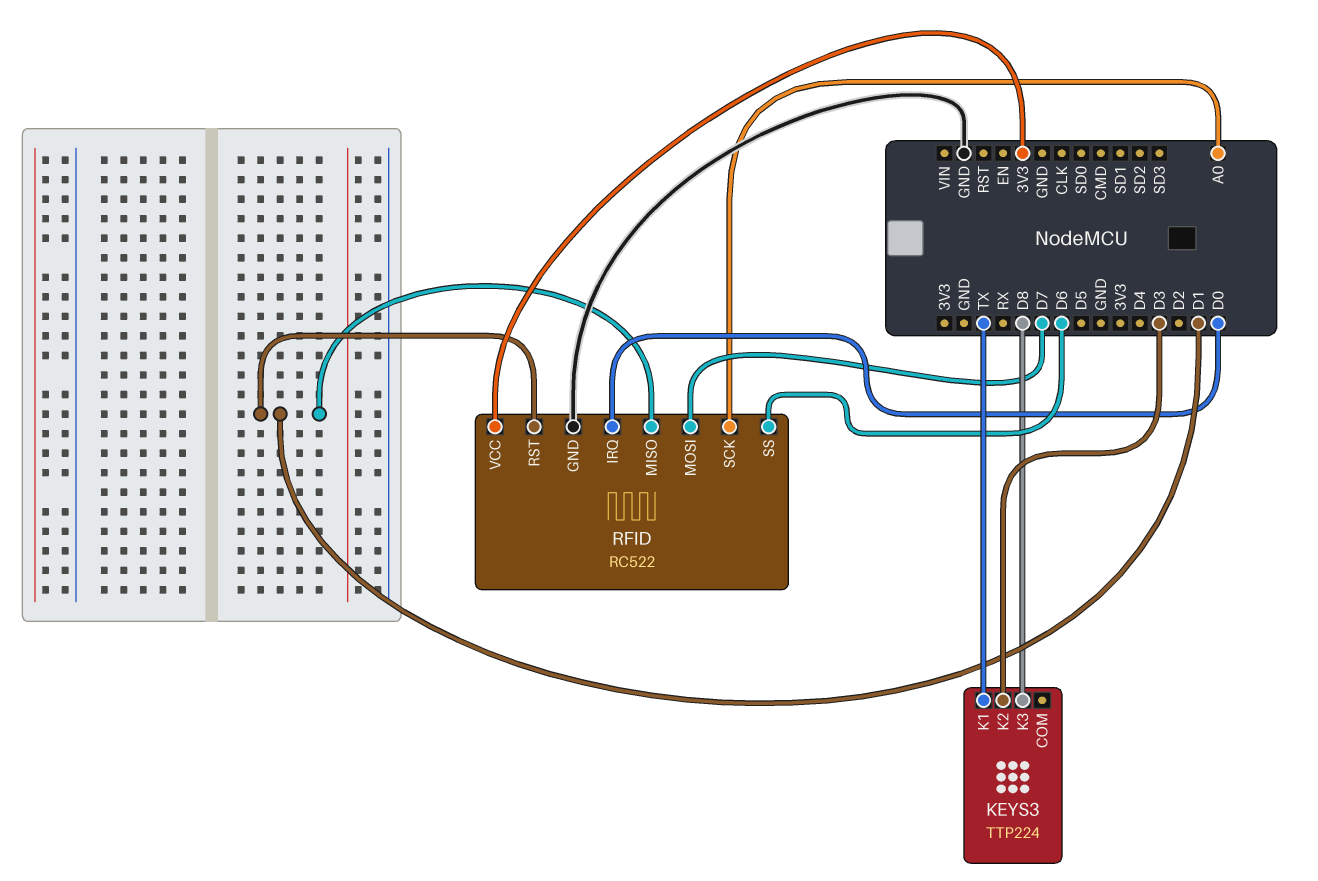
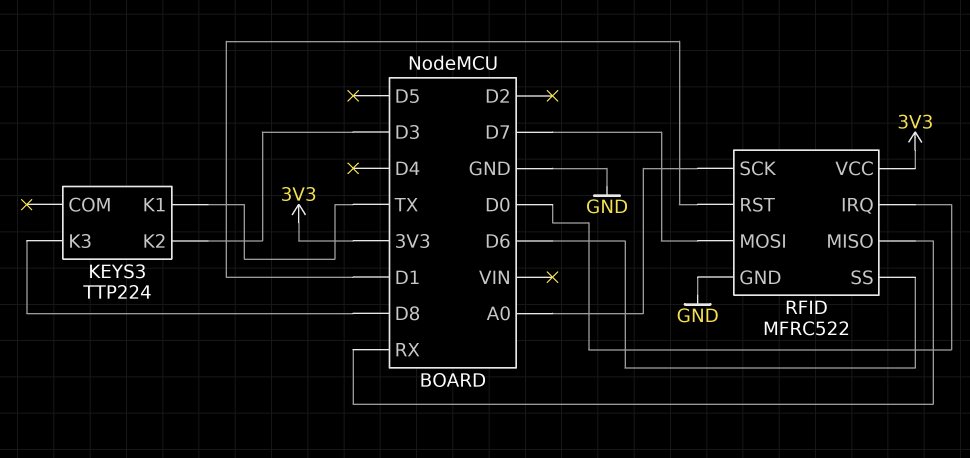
RFID: RC522 -> MFRC522
RFID pin MISO: D1 -> RX

